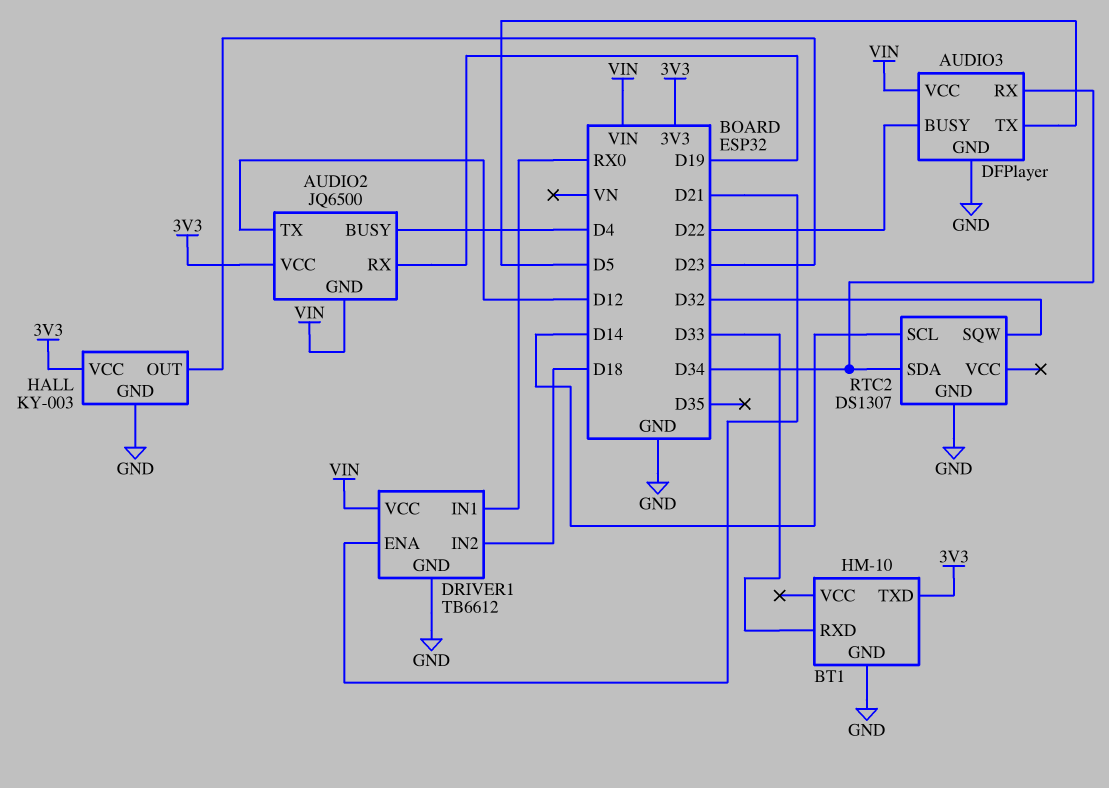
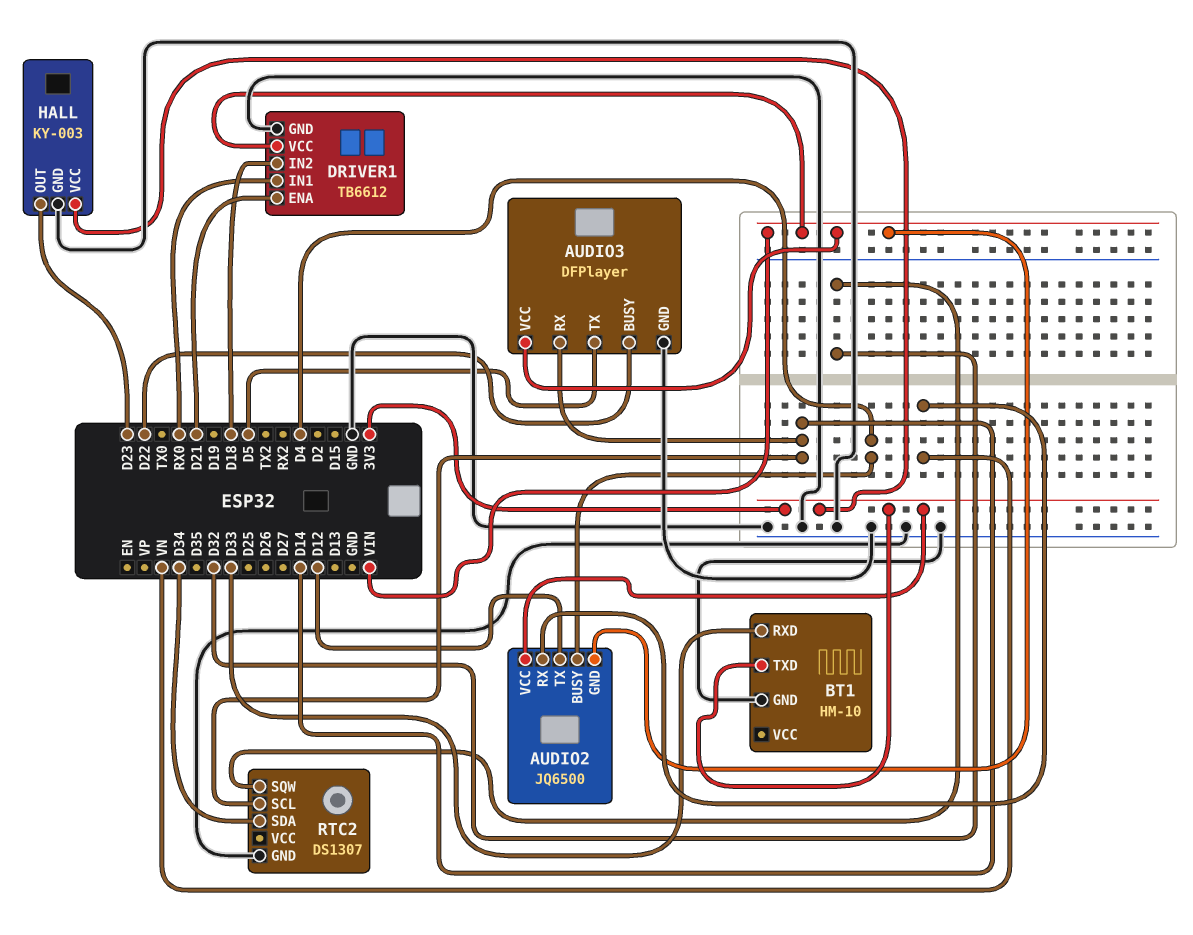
AUDIO2 pin RX: D19 -> VN
AUDIO3 pin RX: D34 -> D14

